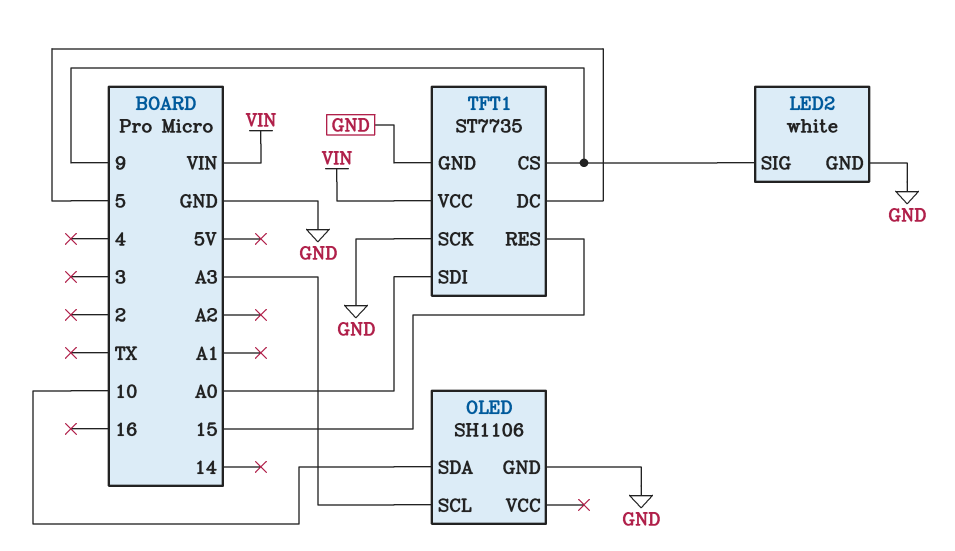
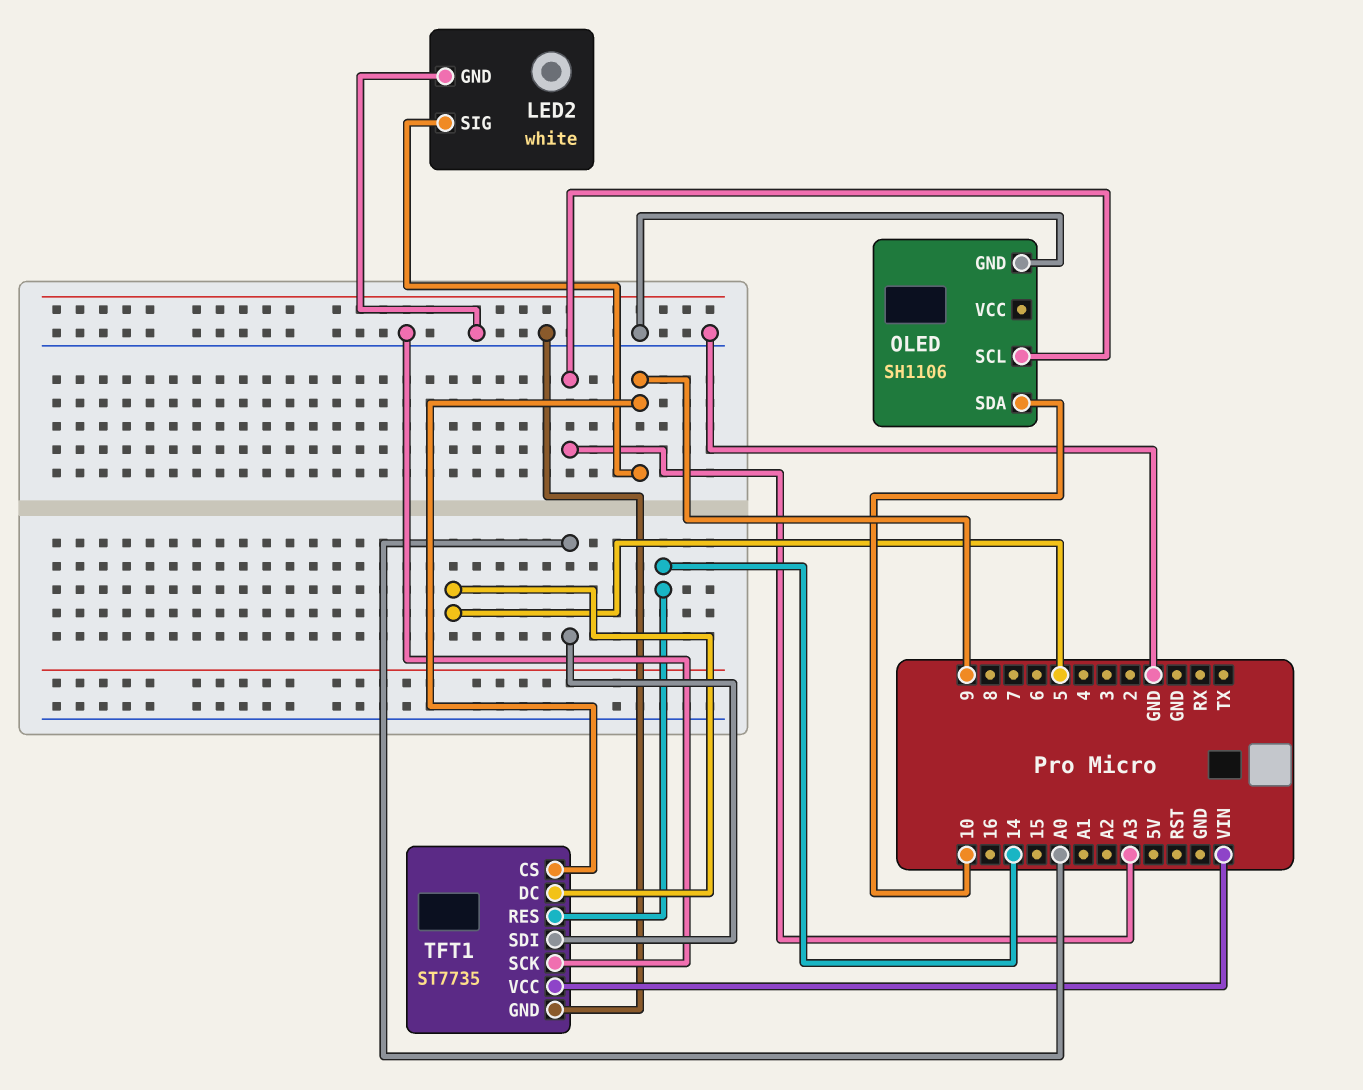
TFT1 pin RES: 15 -> 14

